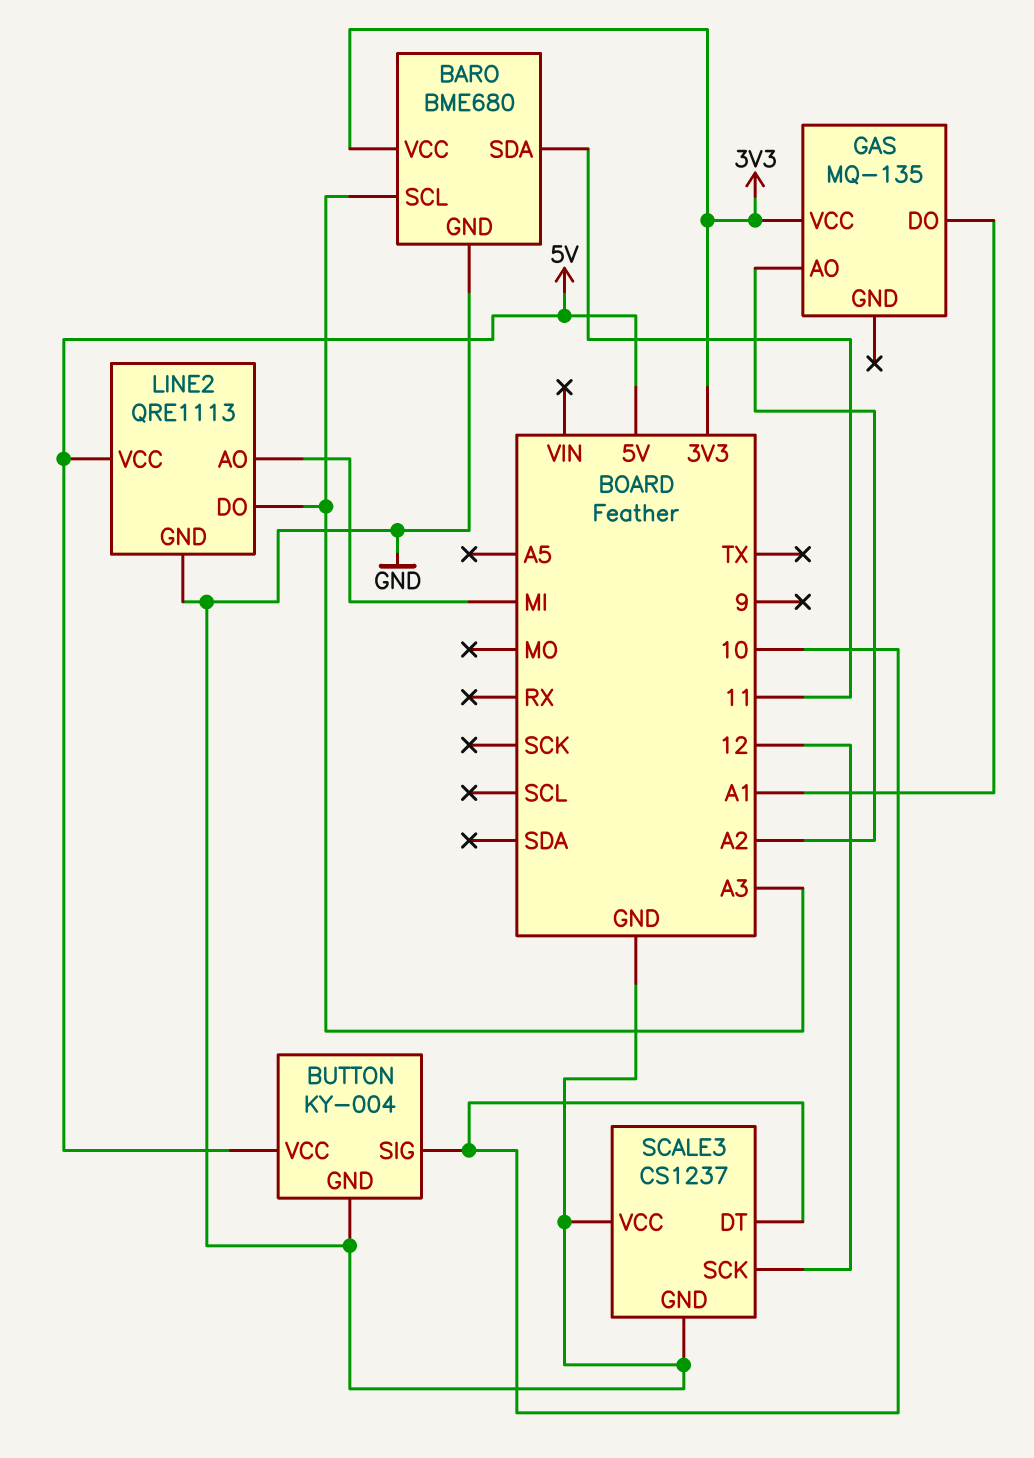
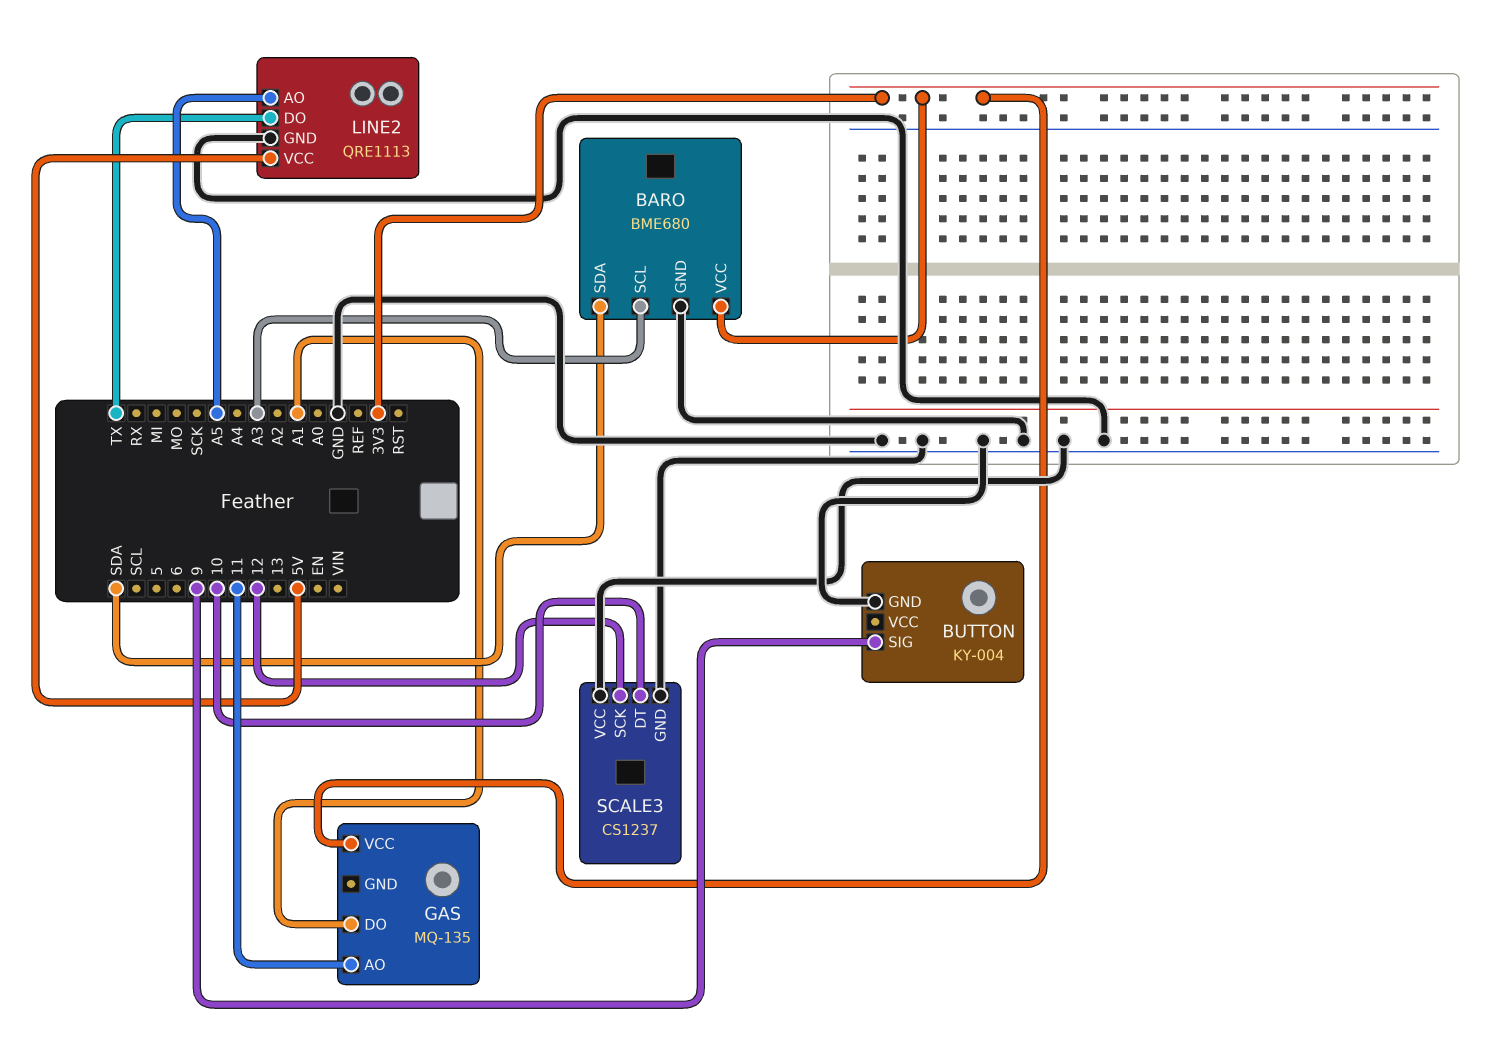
BARO pin SDA: 11 -> SDA
BUTTON pin SIG: 10 -> 9
BUTTON pin VCC: 5V -> none
GAS pin AO: A2 -> 11
LINE2 pin AO: MI -> A5
LINE2 pin DO: A3 -> TX

